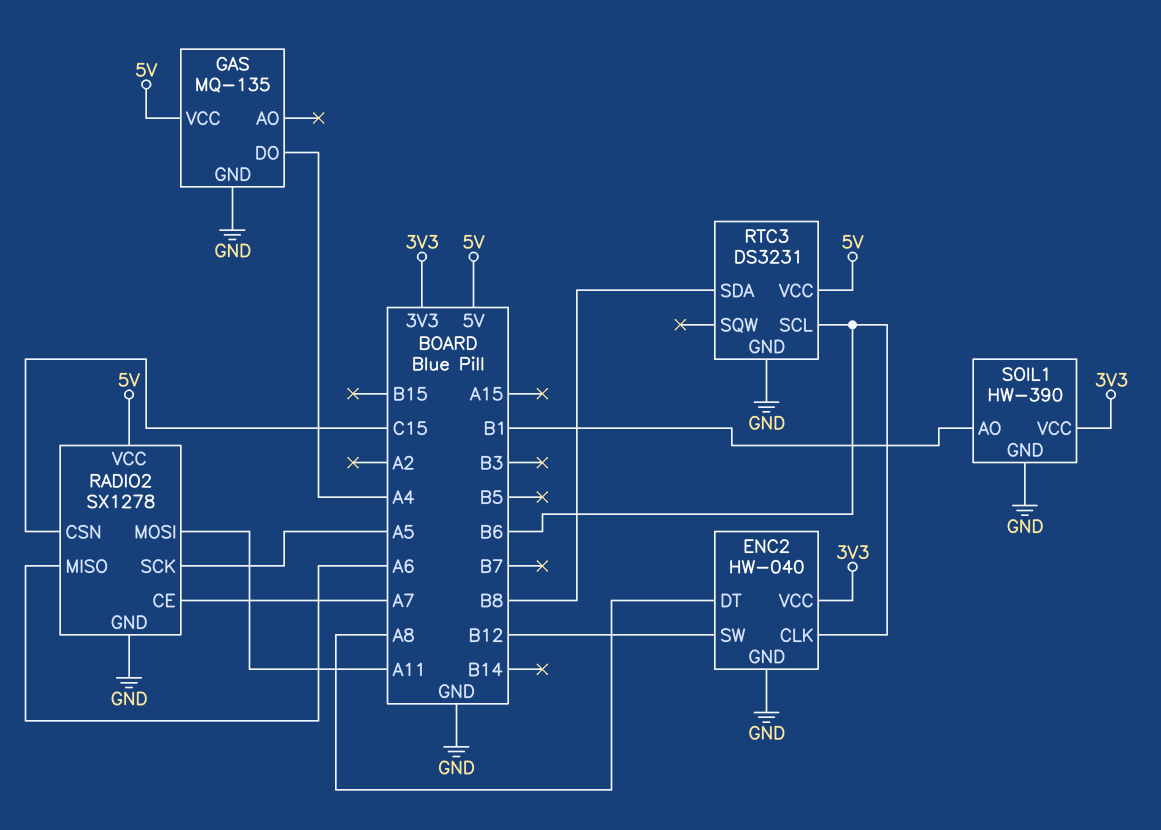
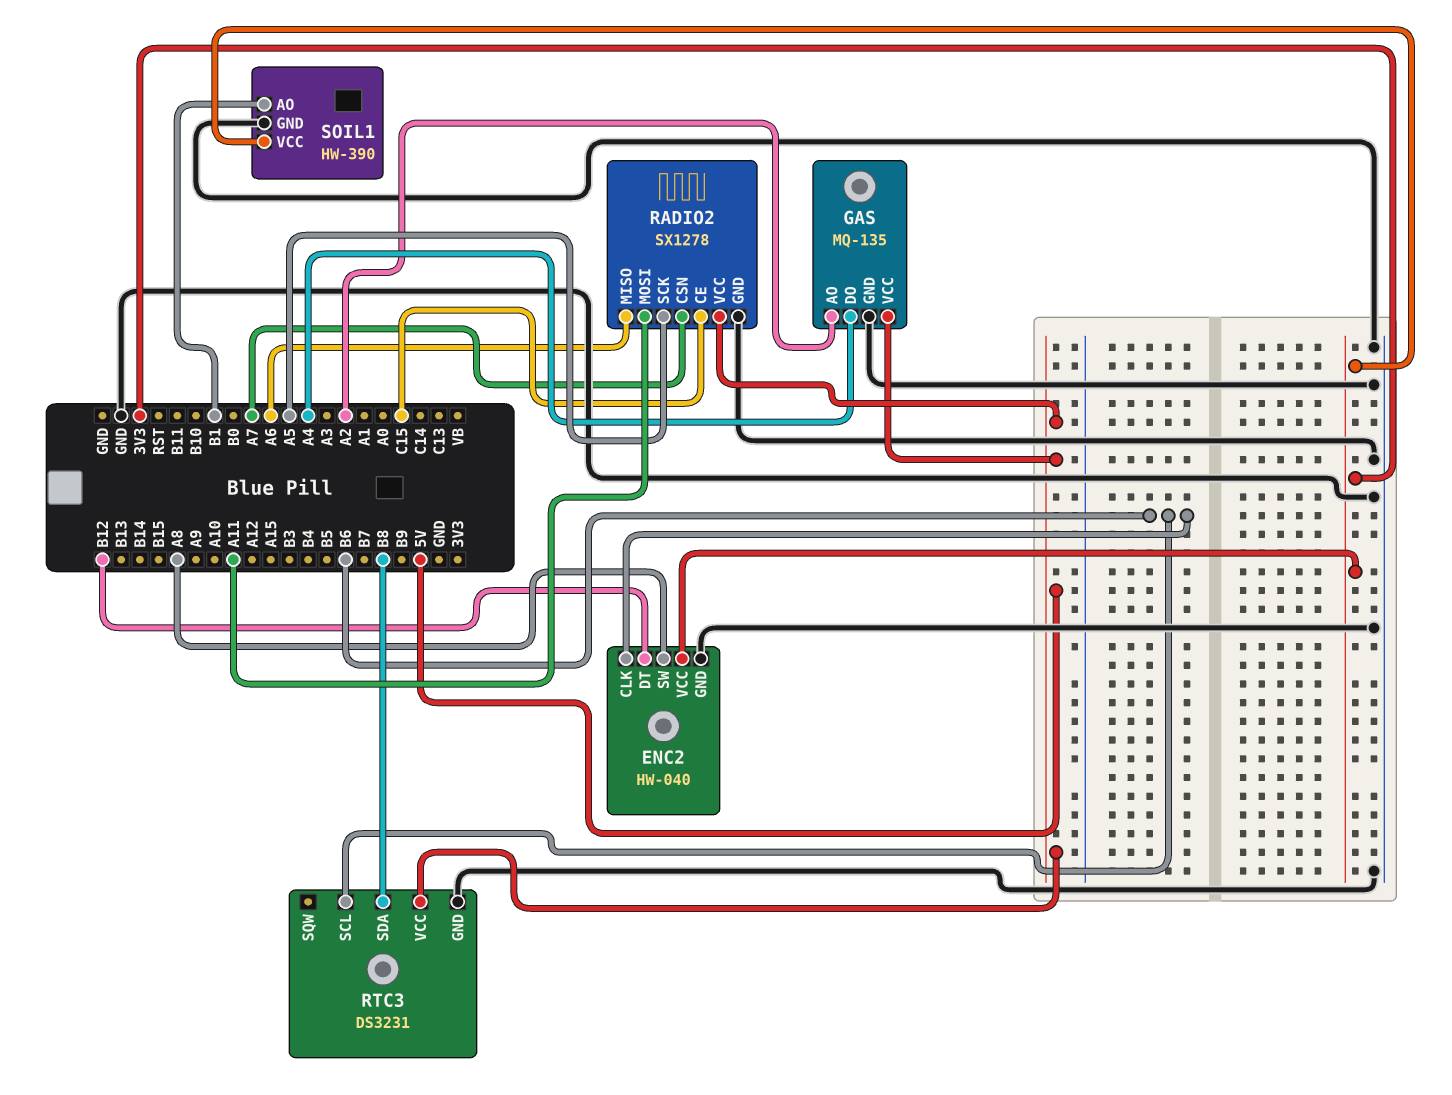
ENC2 pin DT: A8 -> B12
ENC2 pin SW: B12 -> A8
GAS pin AO: none -> A2
RADIO2 pin CE: A7 -> C15
RADIO2 pin CSN: C15 -> A7

